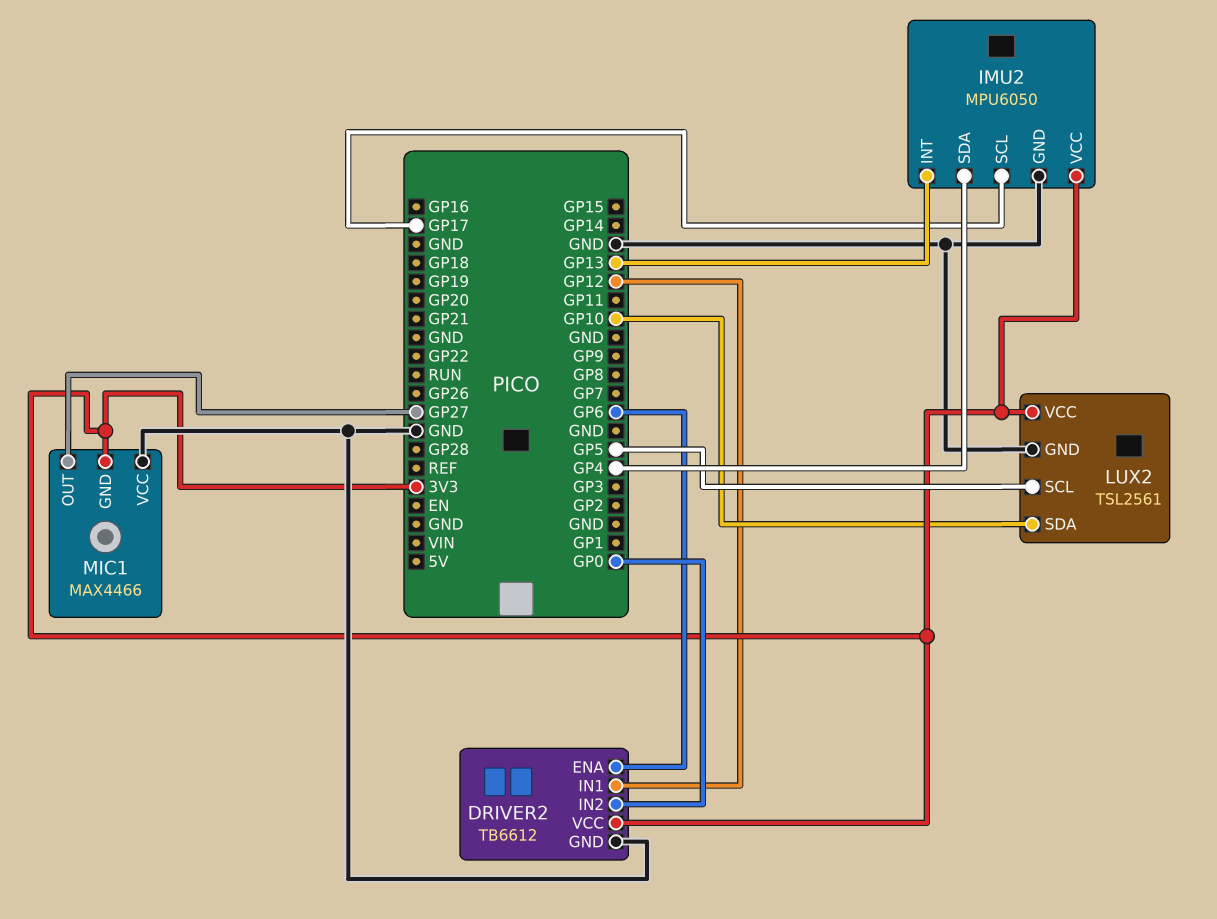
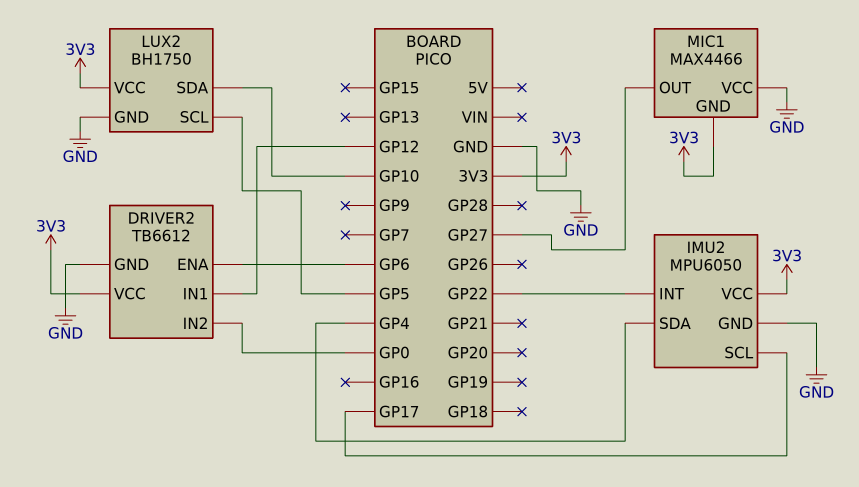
IMU2 pin INT: GP13 -> GP22
LUX2: TSL2561 -> BH1750

